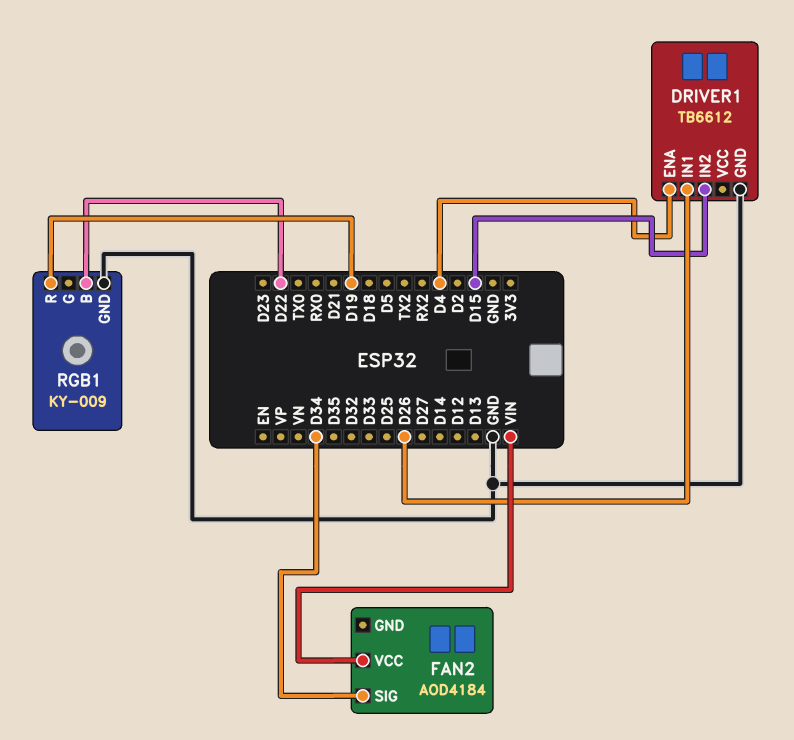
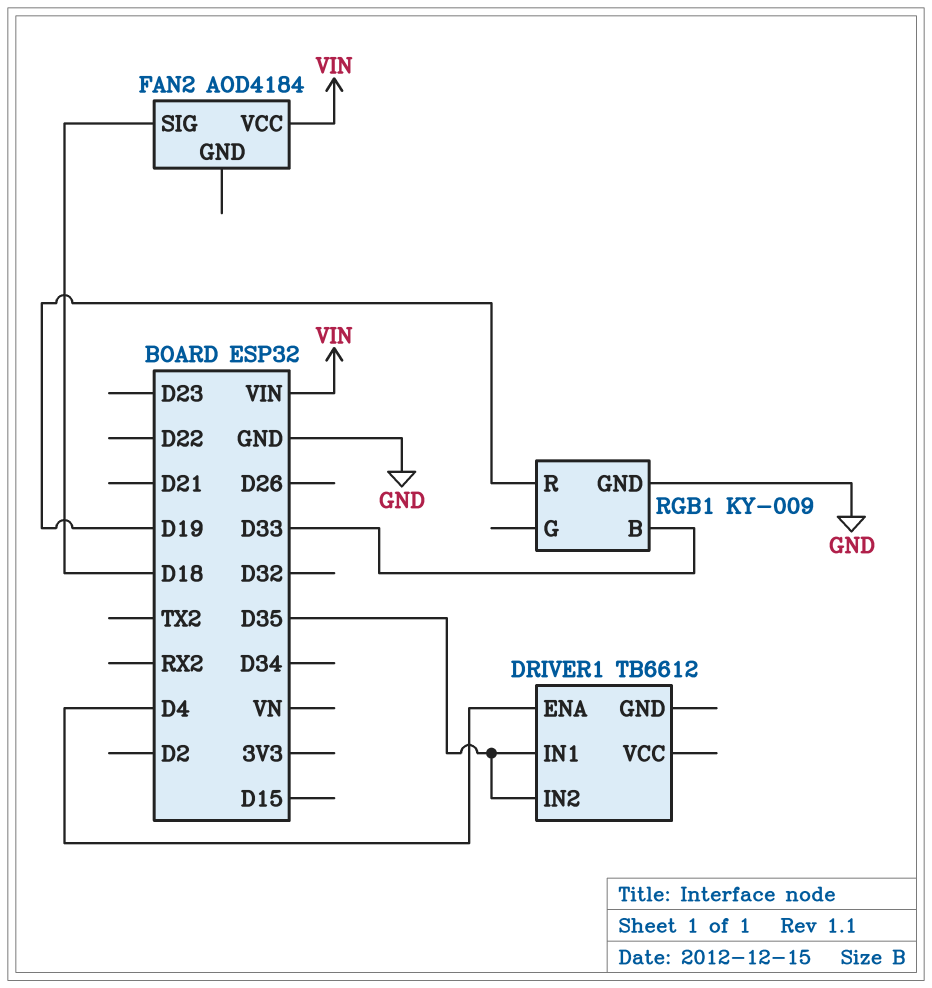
DRIVER1 pin GND: GND -> none
DRIVER1 pin IN1: D26 -> D35
DRIVER1 pin IN2: D15 -> D35
FAN2 pin SIG: D34 -> D18
RGB1 pin B: D22 -> D33

